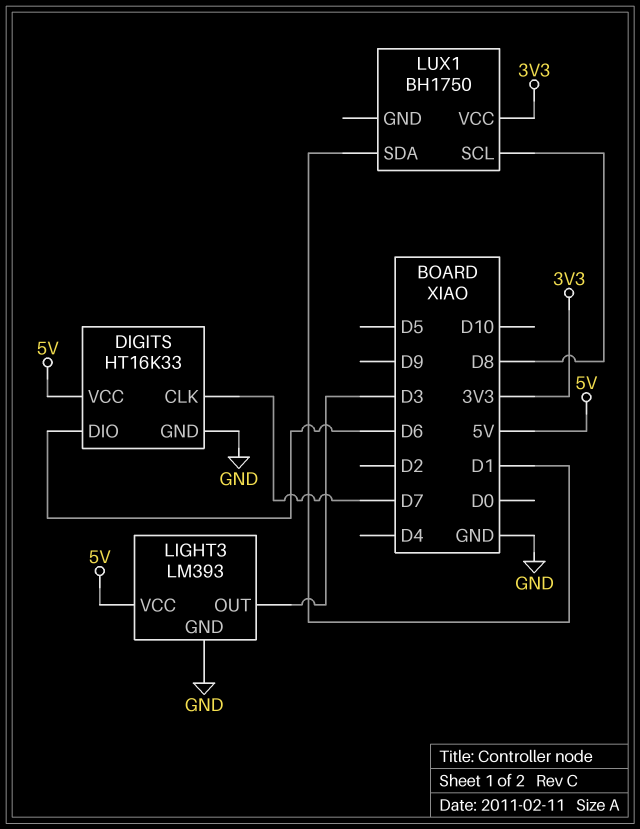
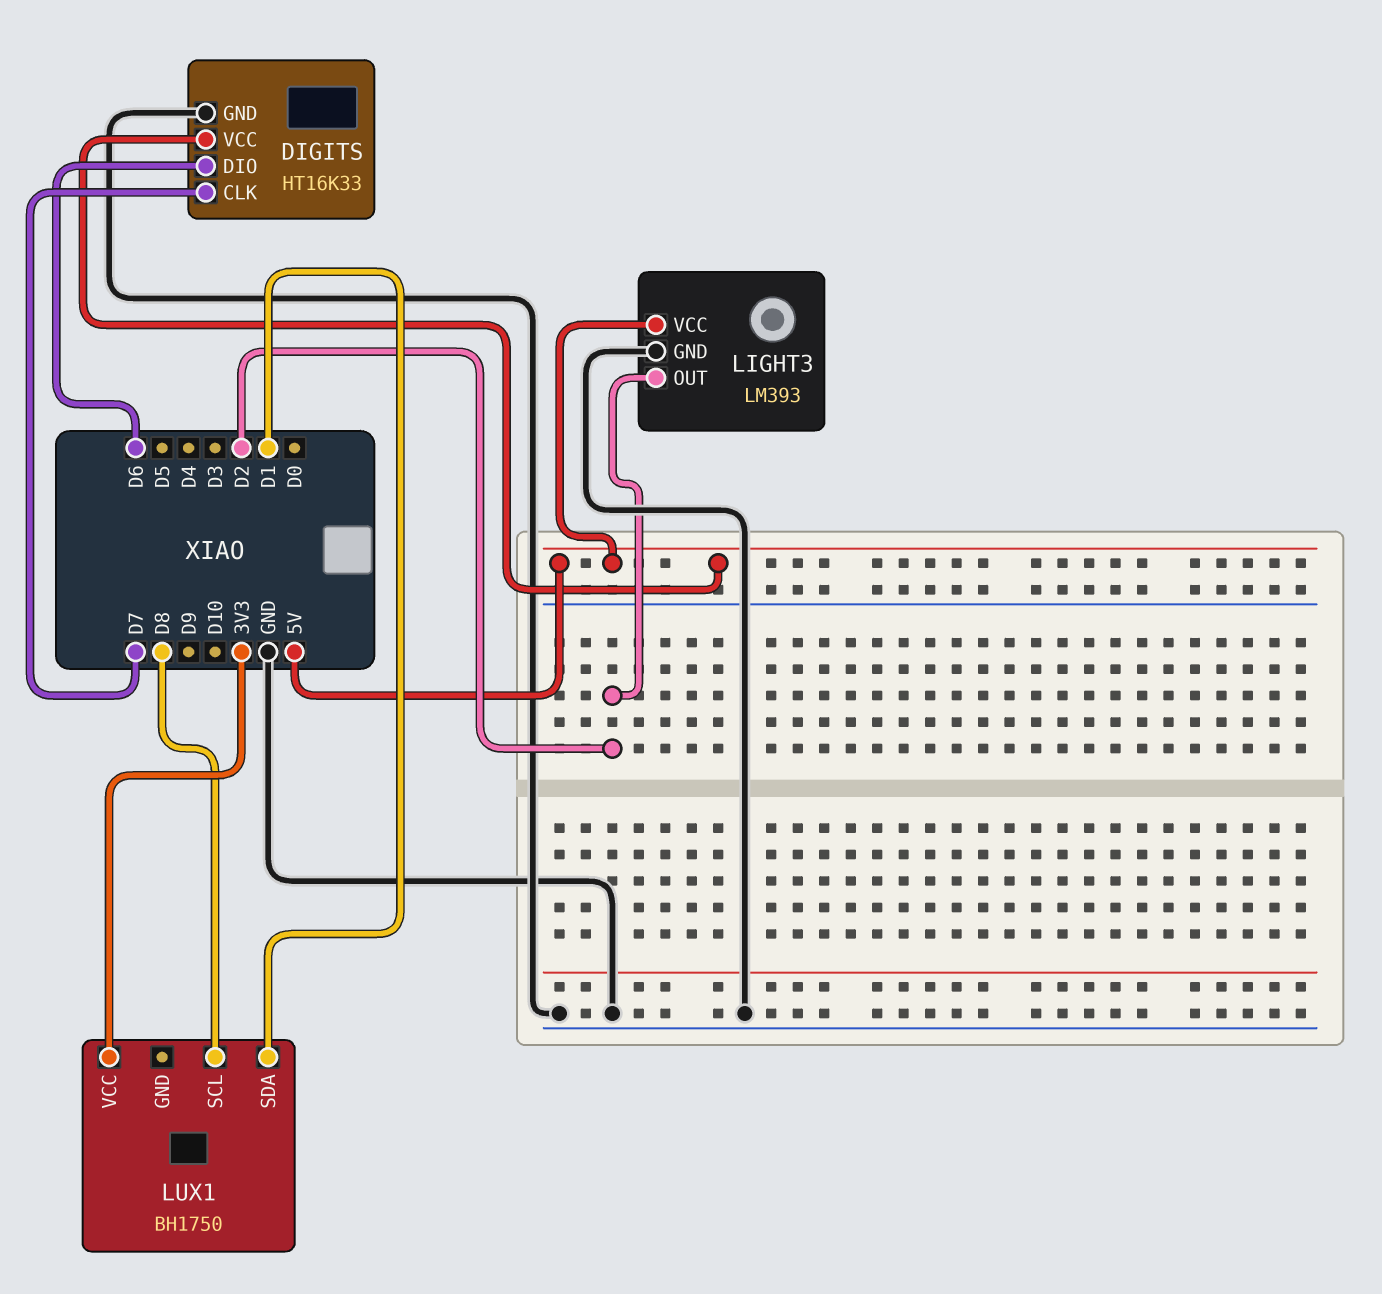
LIGHT3 pin OUT: D3 -> D2

